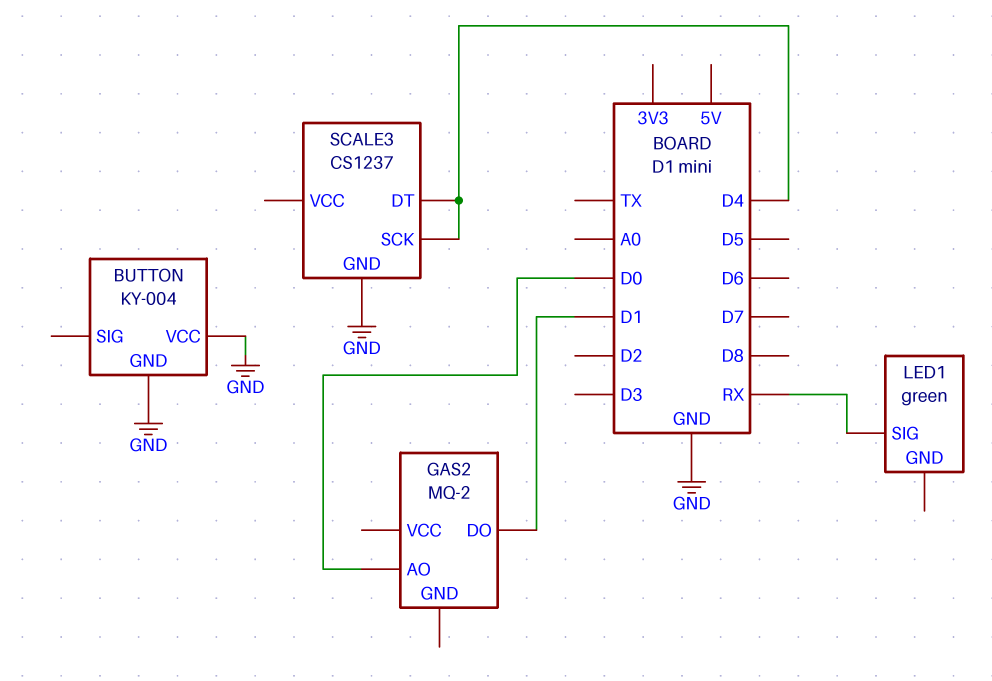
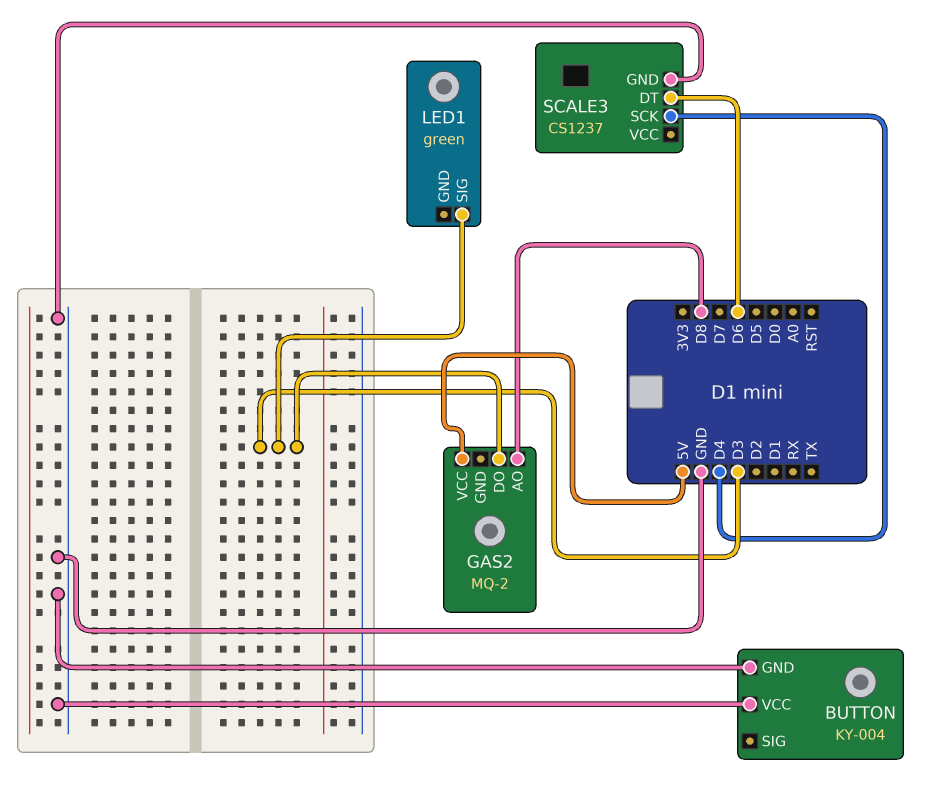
GAS2 pin AO: D0 -> D8
GAS2 pin DO: D1 -> D3
GAS2 pin VCC: none -> 5V
LED1 pin SIG: RX -> D3
SCALE3 pin DT: D4 -> D6

